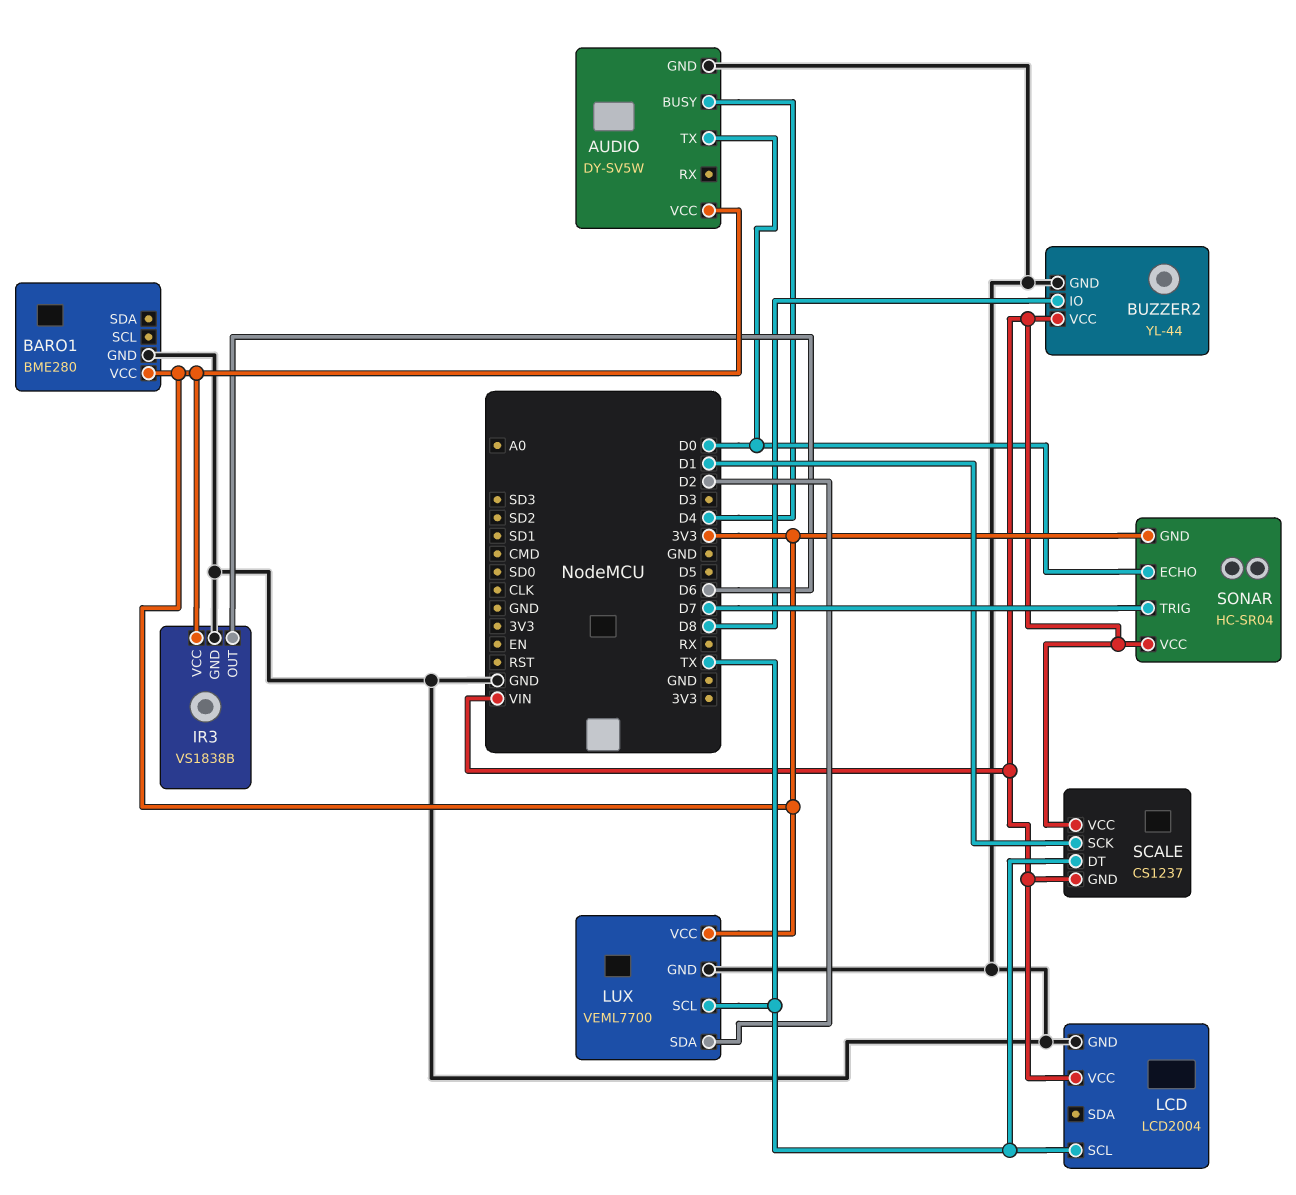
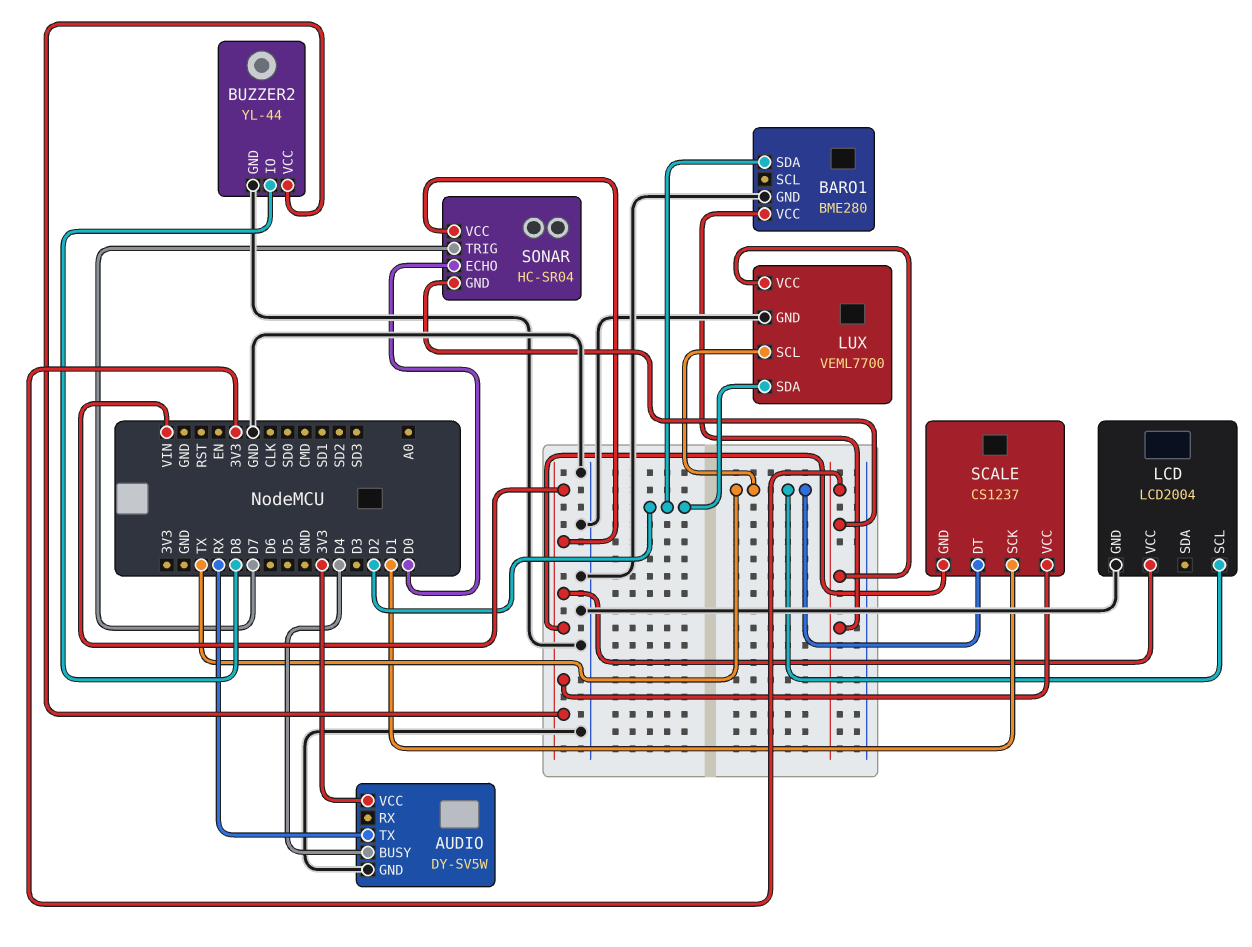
AUDIO pin TX: D0 -> RX
BARO1 pin SDA: none -> D2
IR3: VS1838B -> none
IR3 pin GND: GND -> none
IR3 pin OUT: D6 -> none
IR3 pin VCC: 3V3 -> none

